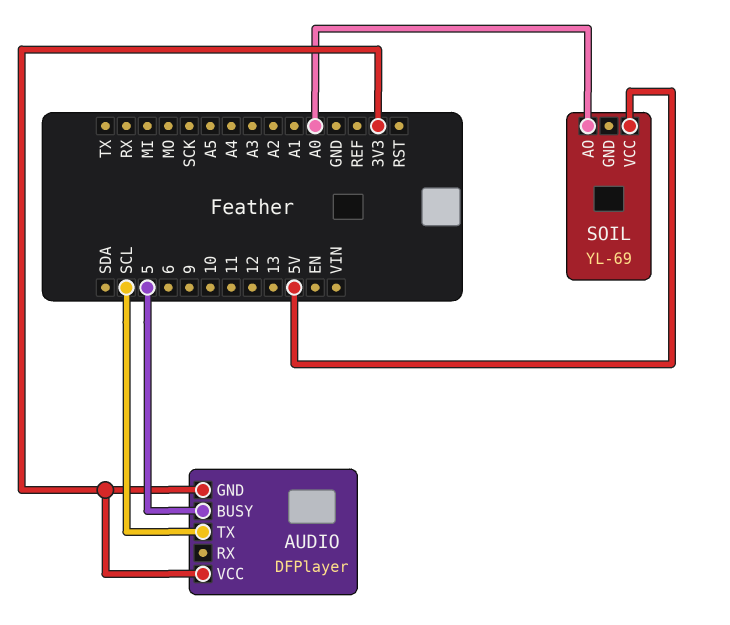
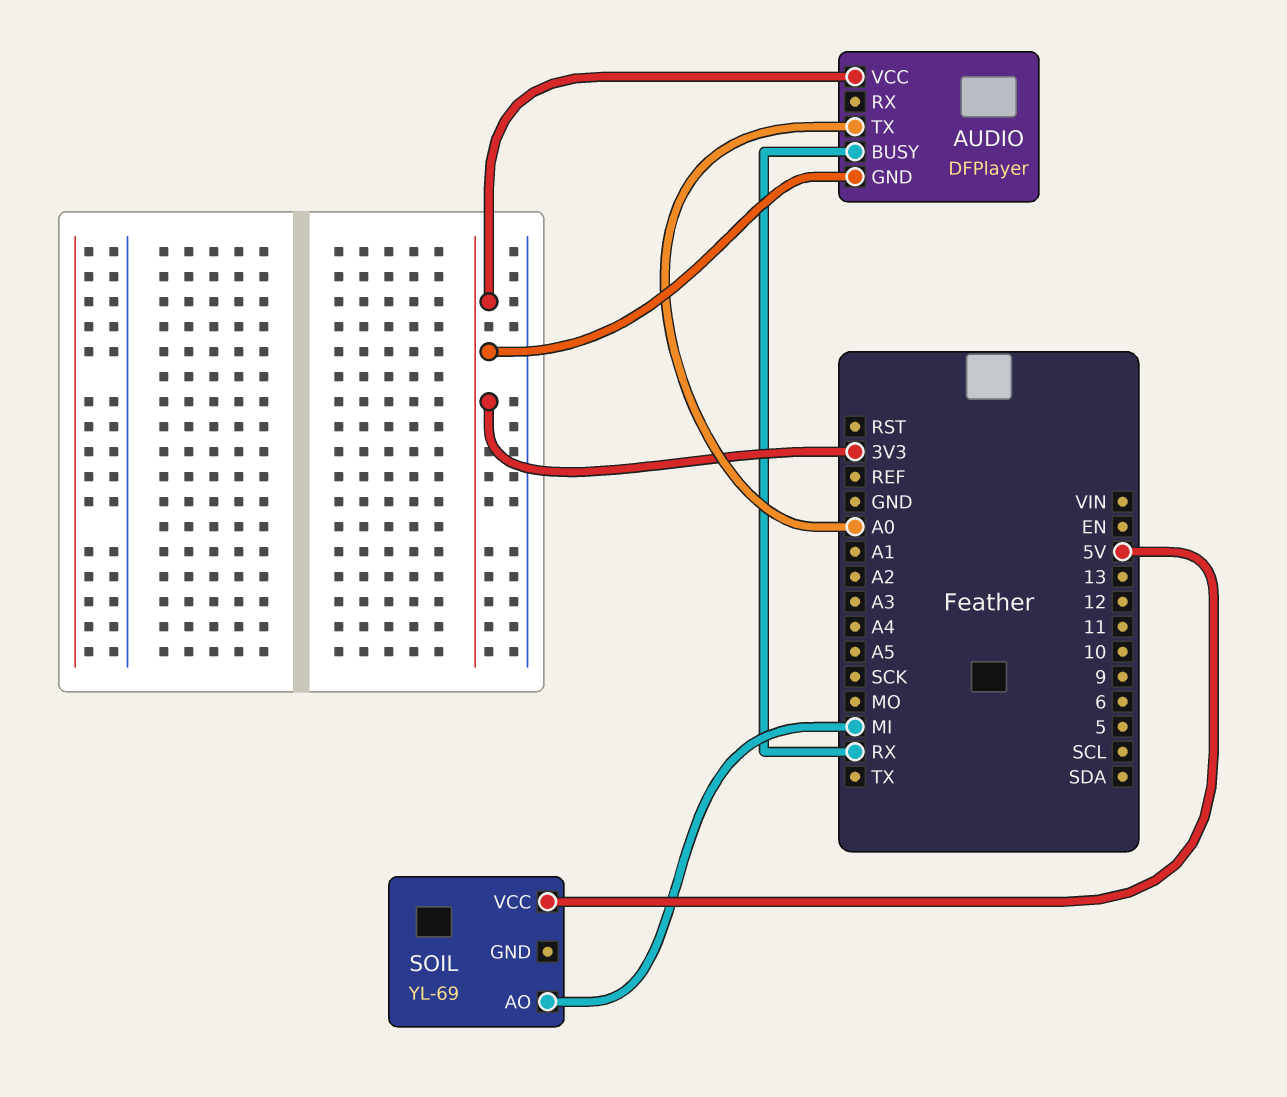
AUDIO pin BUSY: 5 -> RX
AUDIO pin TX: SCL -> A0
SOIL pin AO: A0 -> MI

